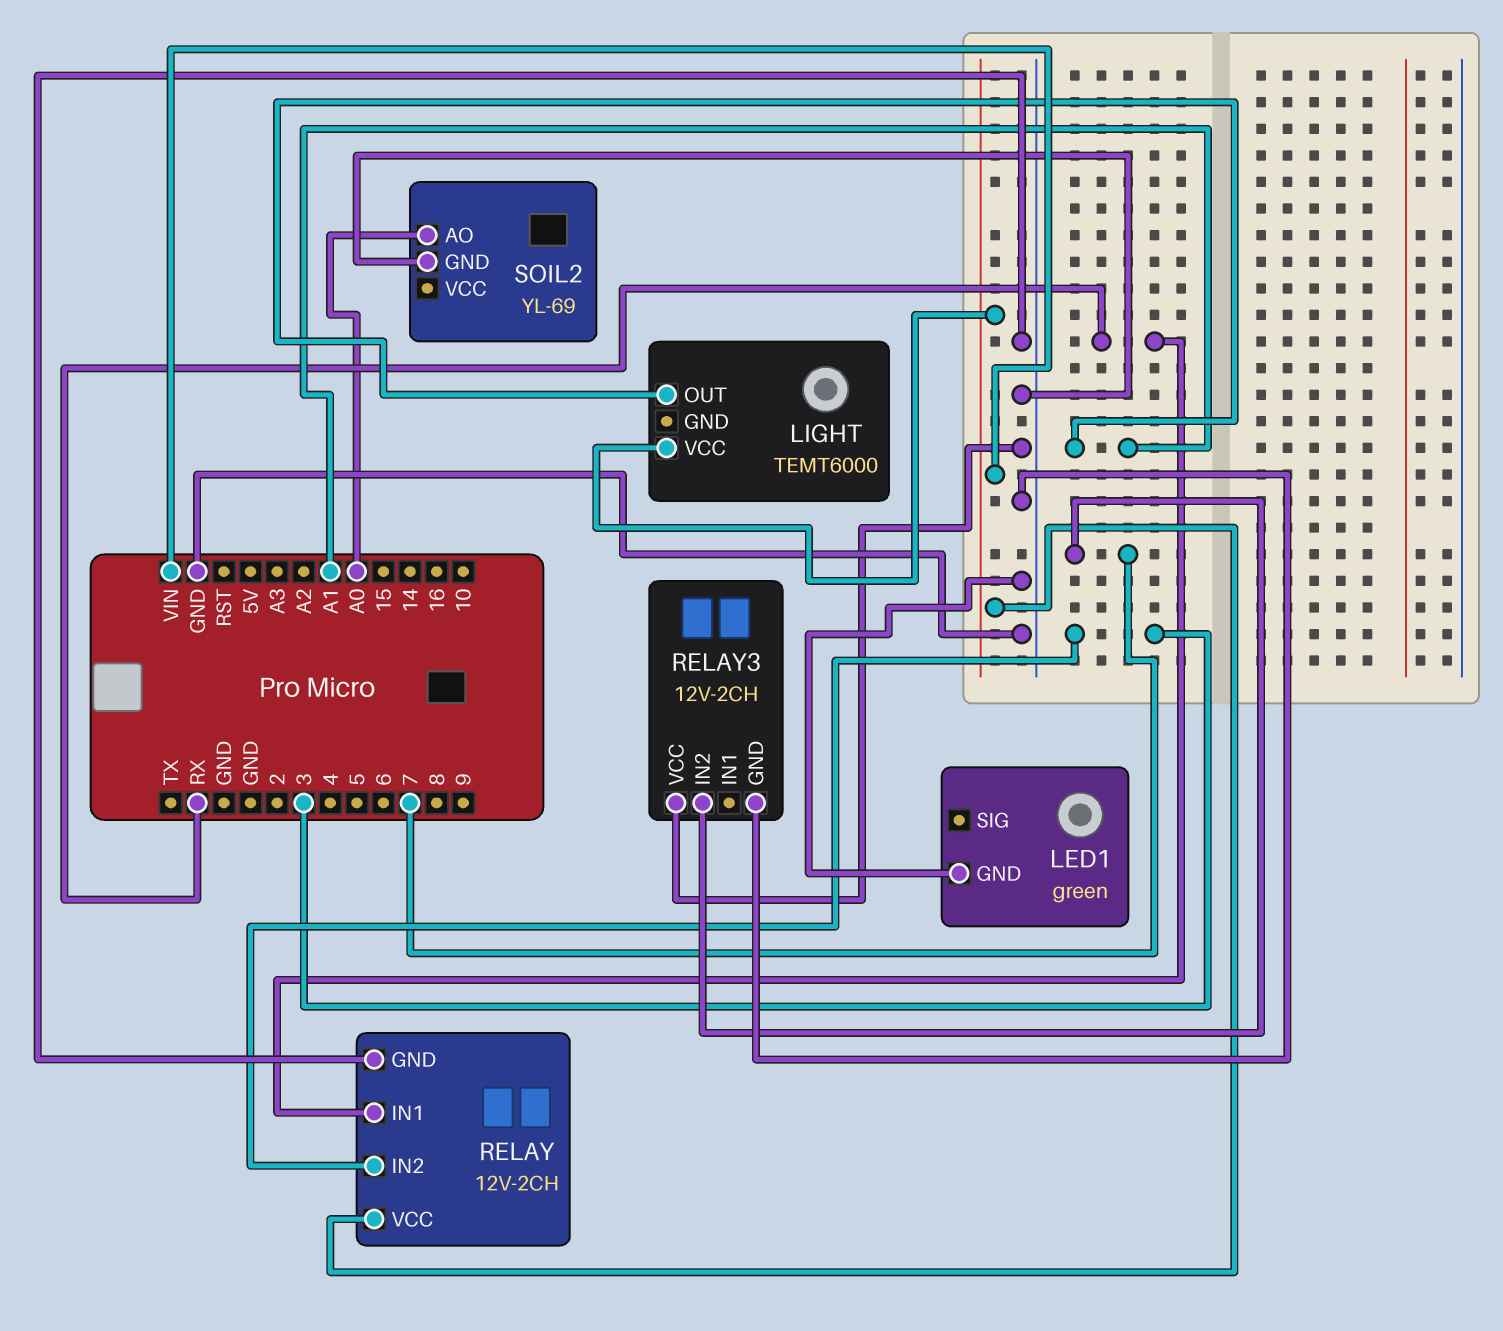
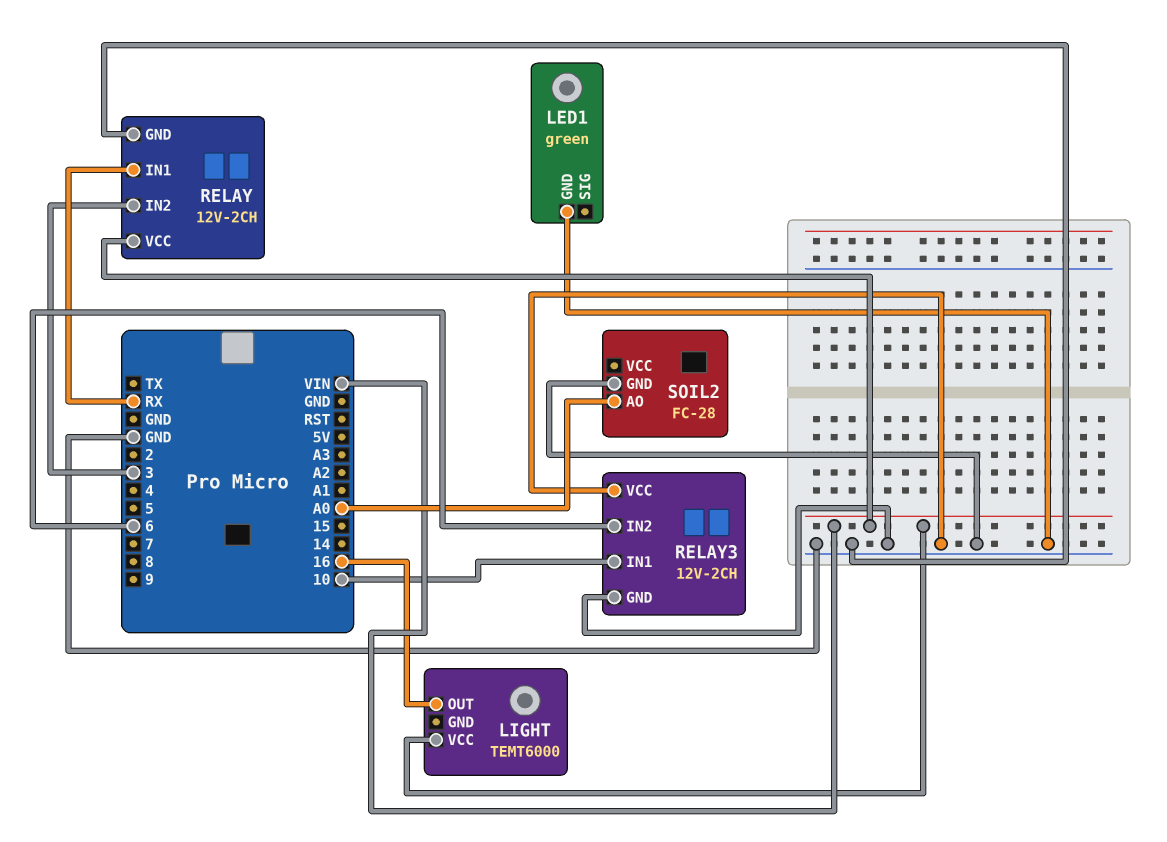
LIGHT pin OUT: A1 -> 16
RELAY3 pin IN1: none -> 10
RELAY3 pin IN2: 7 -> 6
SOIL2: YL-69 -> FC-28

